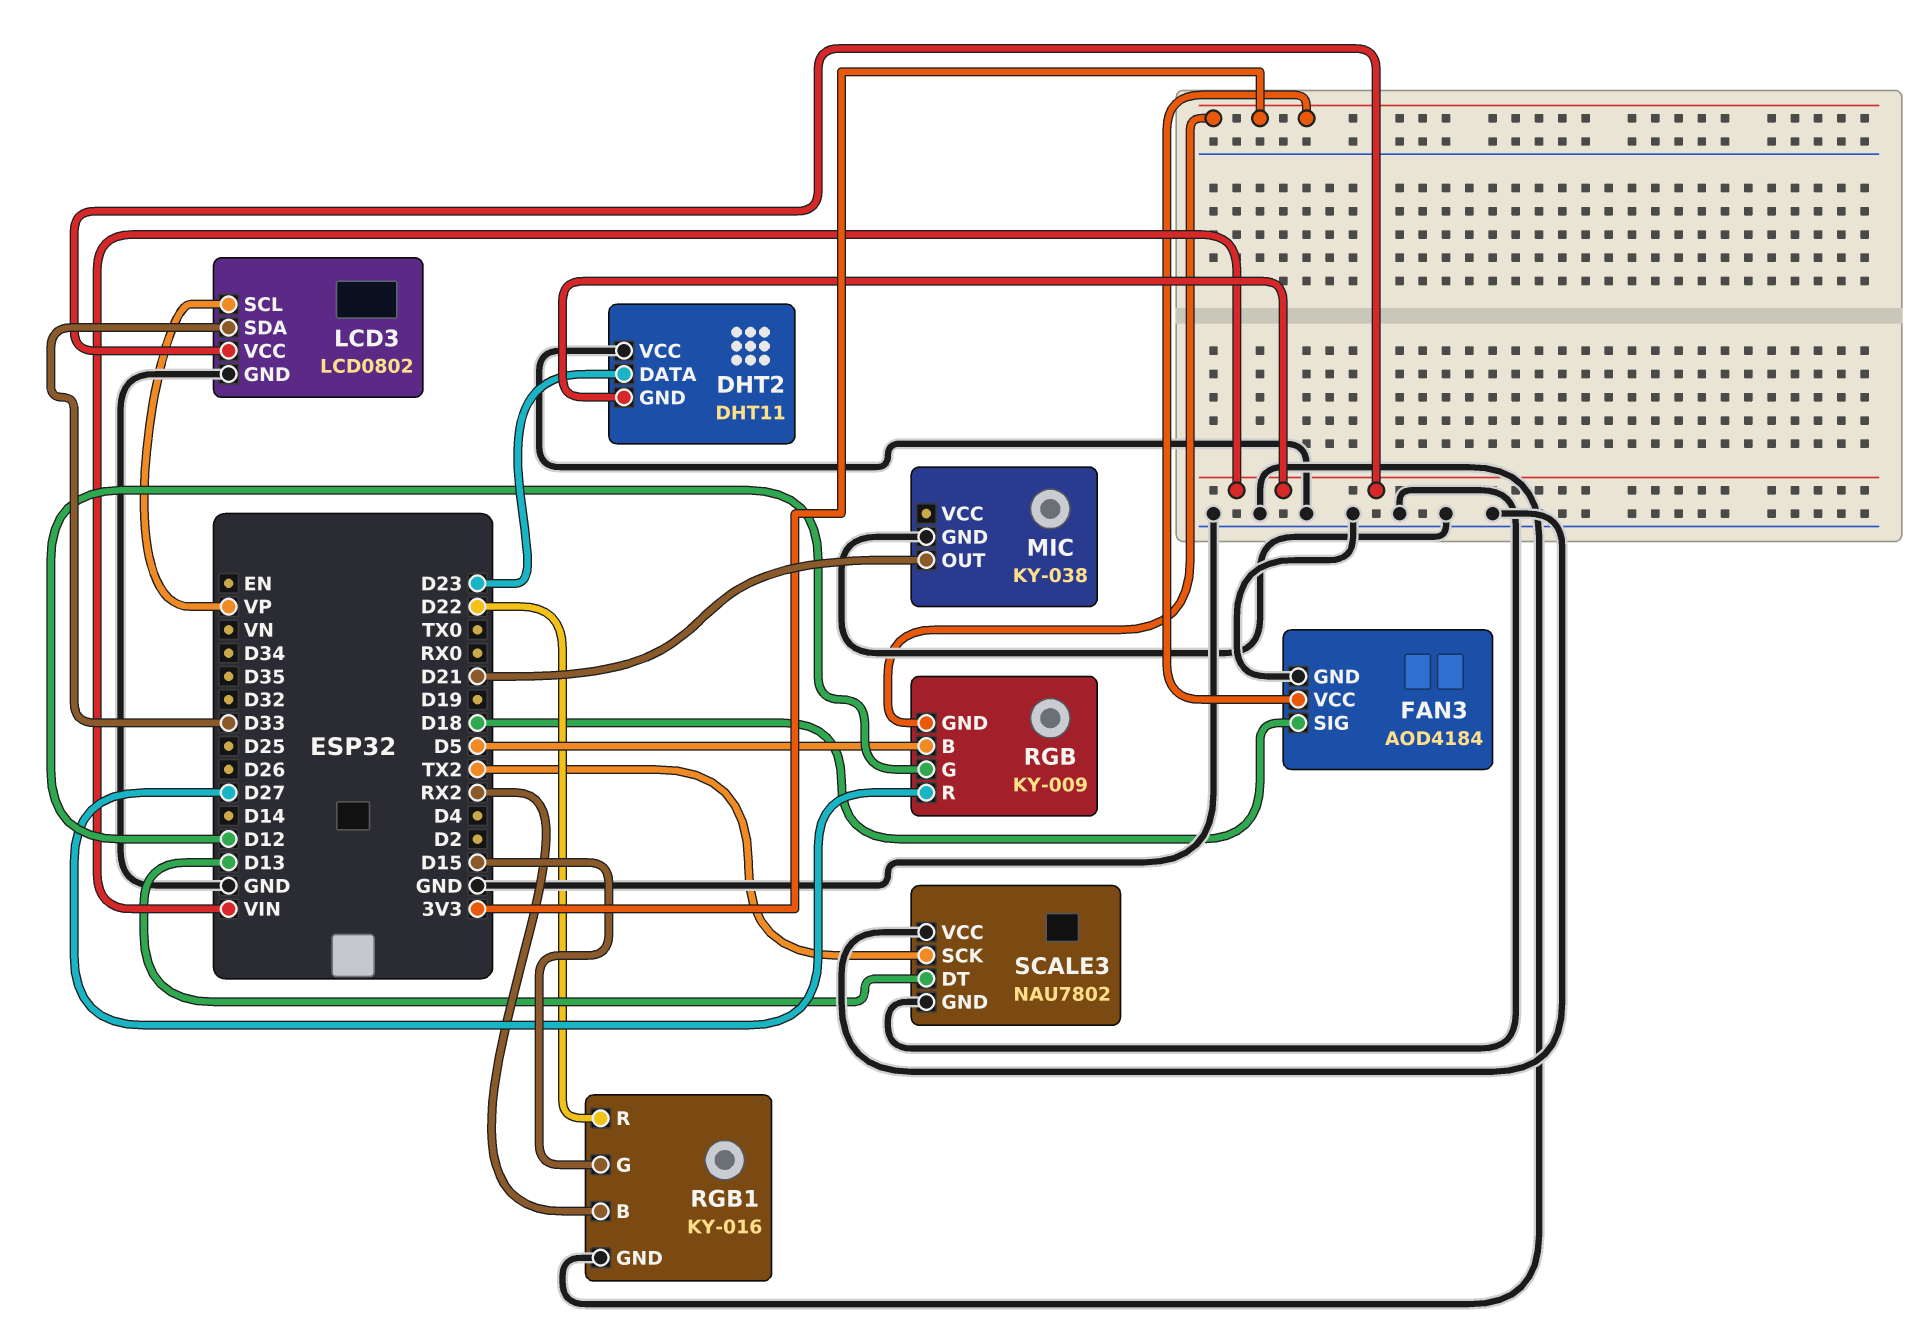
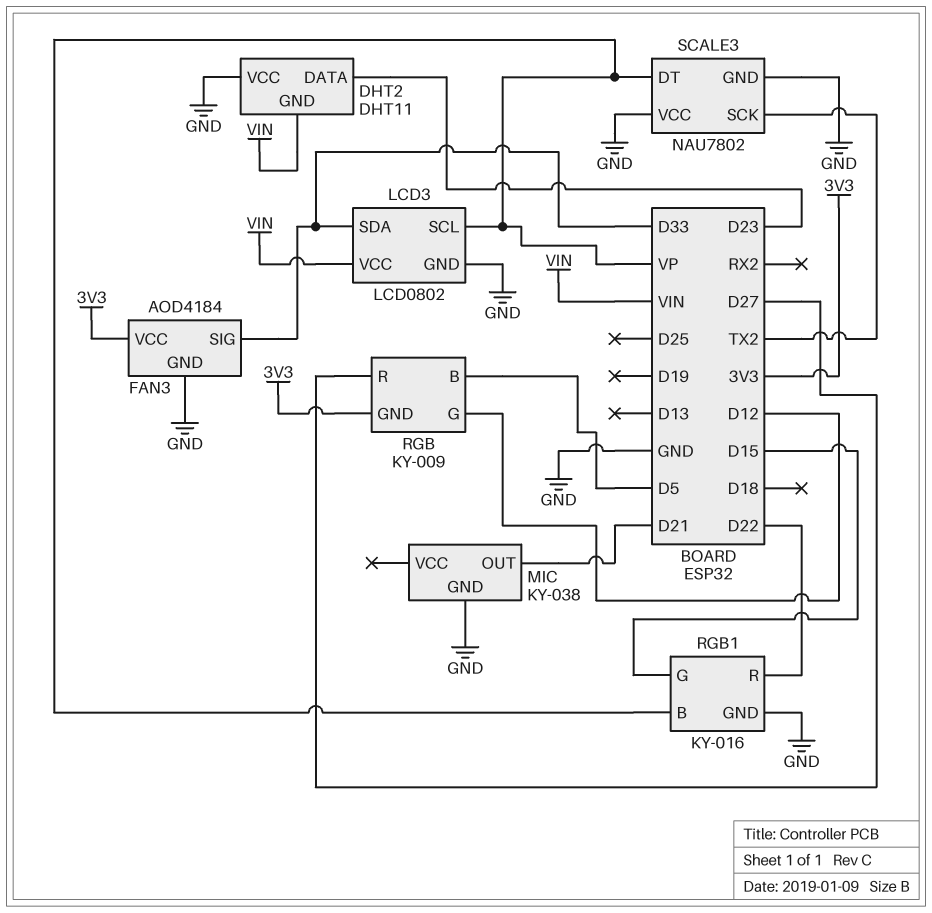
FAN3 pin SIG: D18 -> D33
RGB1 pin B: RX2 -> VP
SCALE3 pin DT: D13 -> VP

